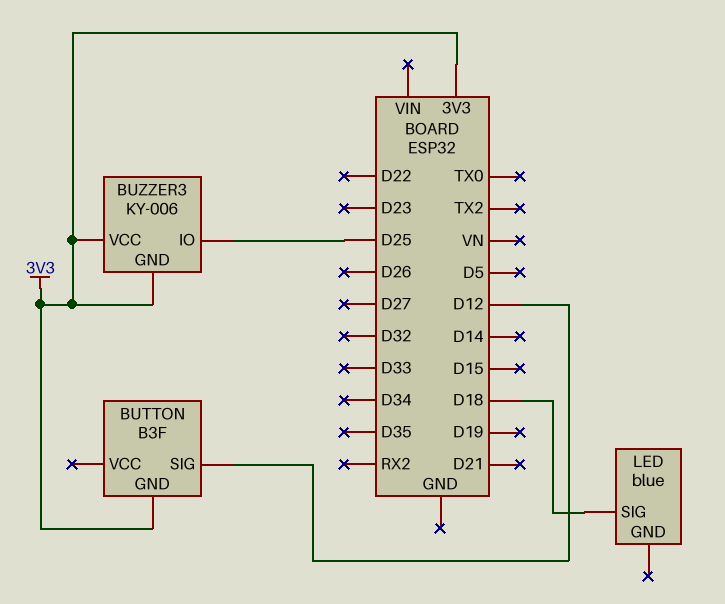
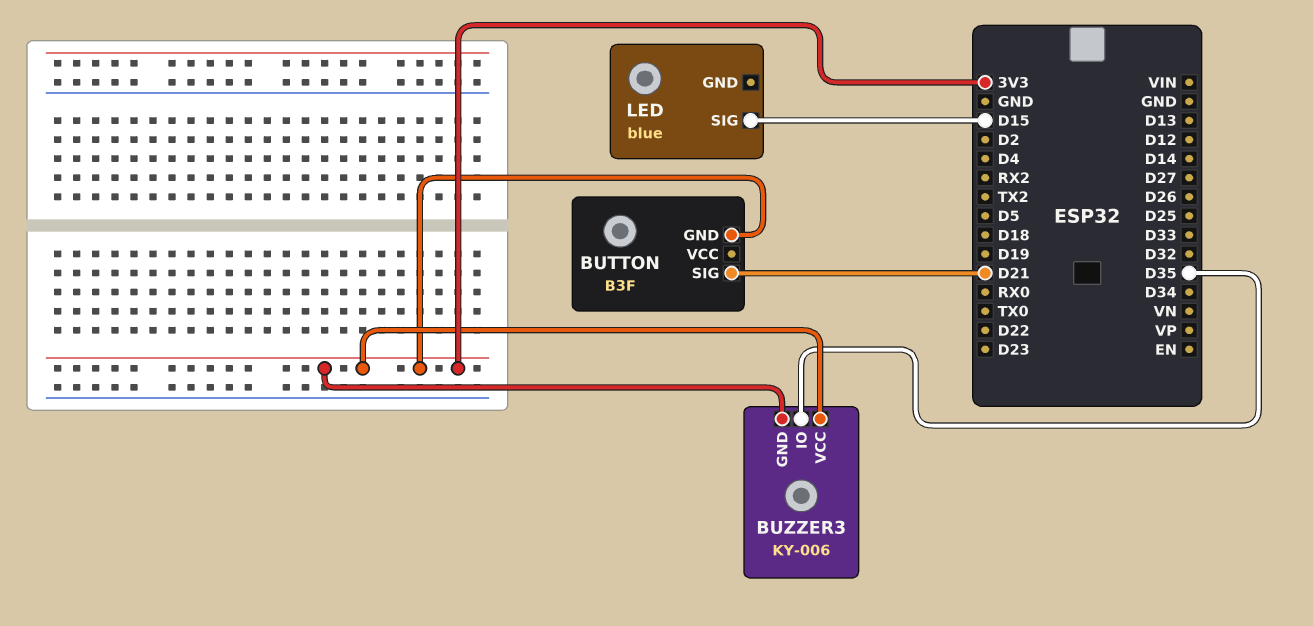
BUTTON pin SIG: D12 -> D21
BUZZER3 pin IO: D25 -> D35
LED pin SIG: D18 -> D15

